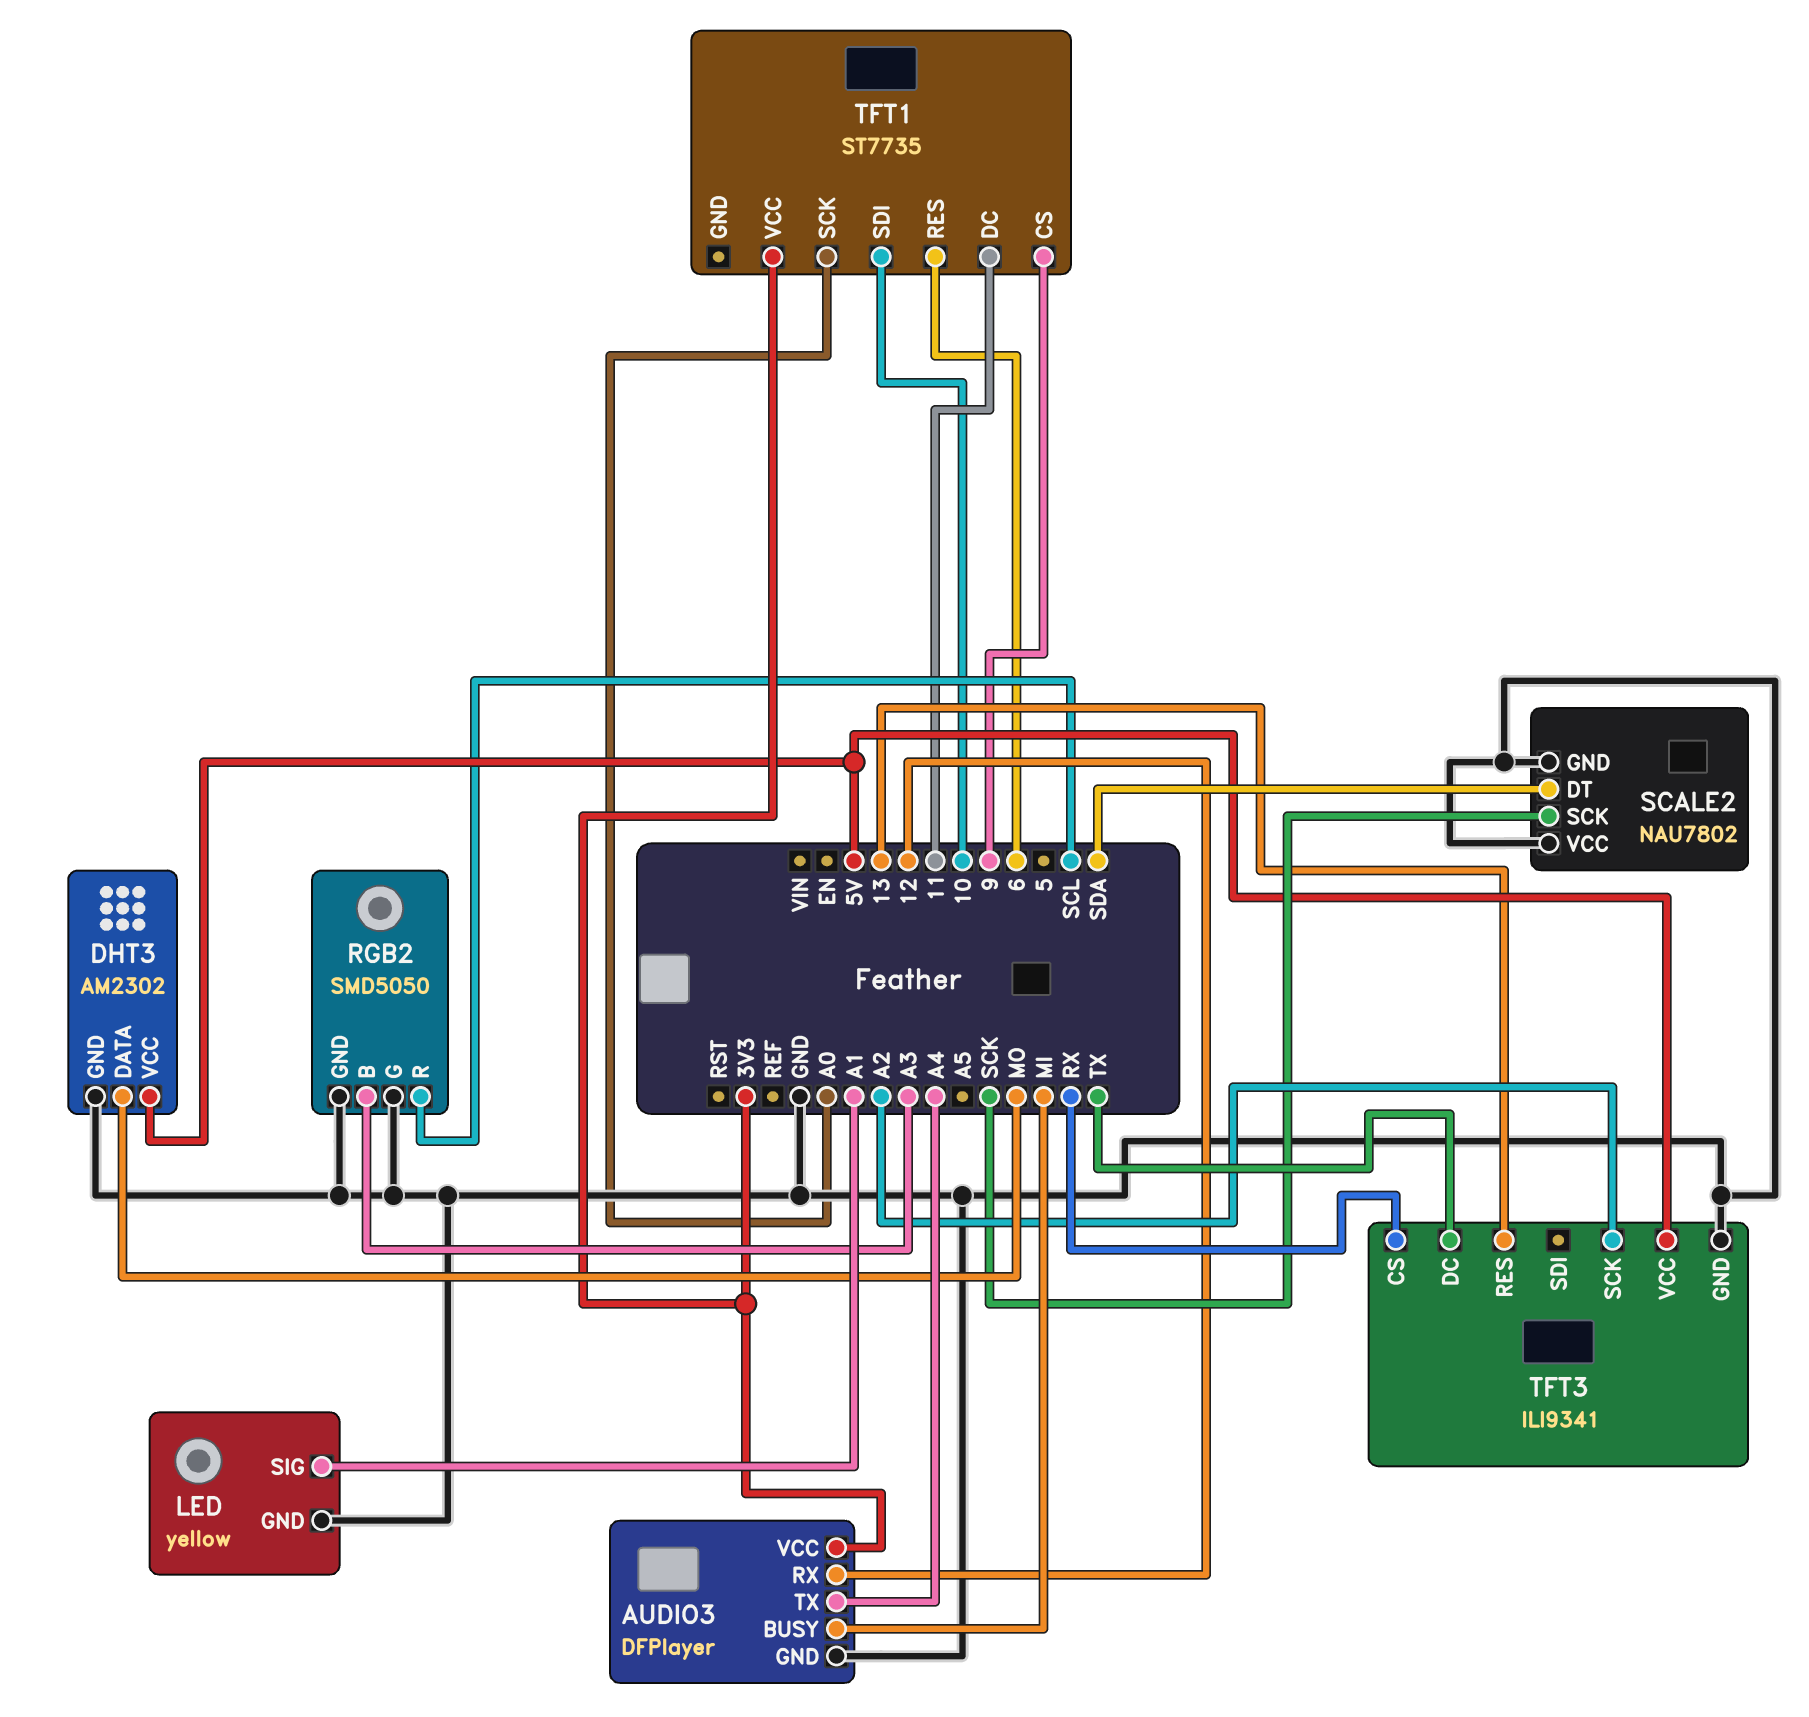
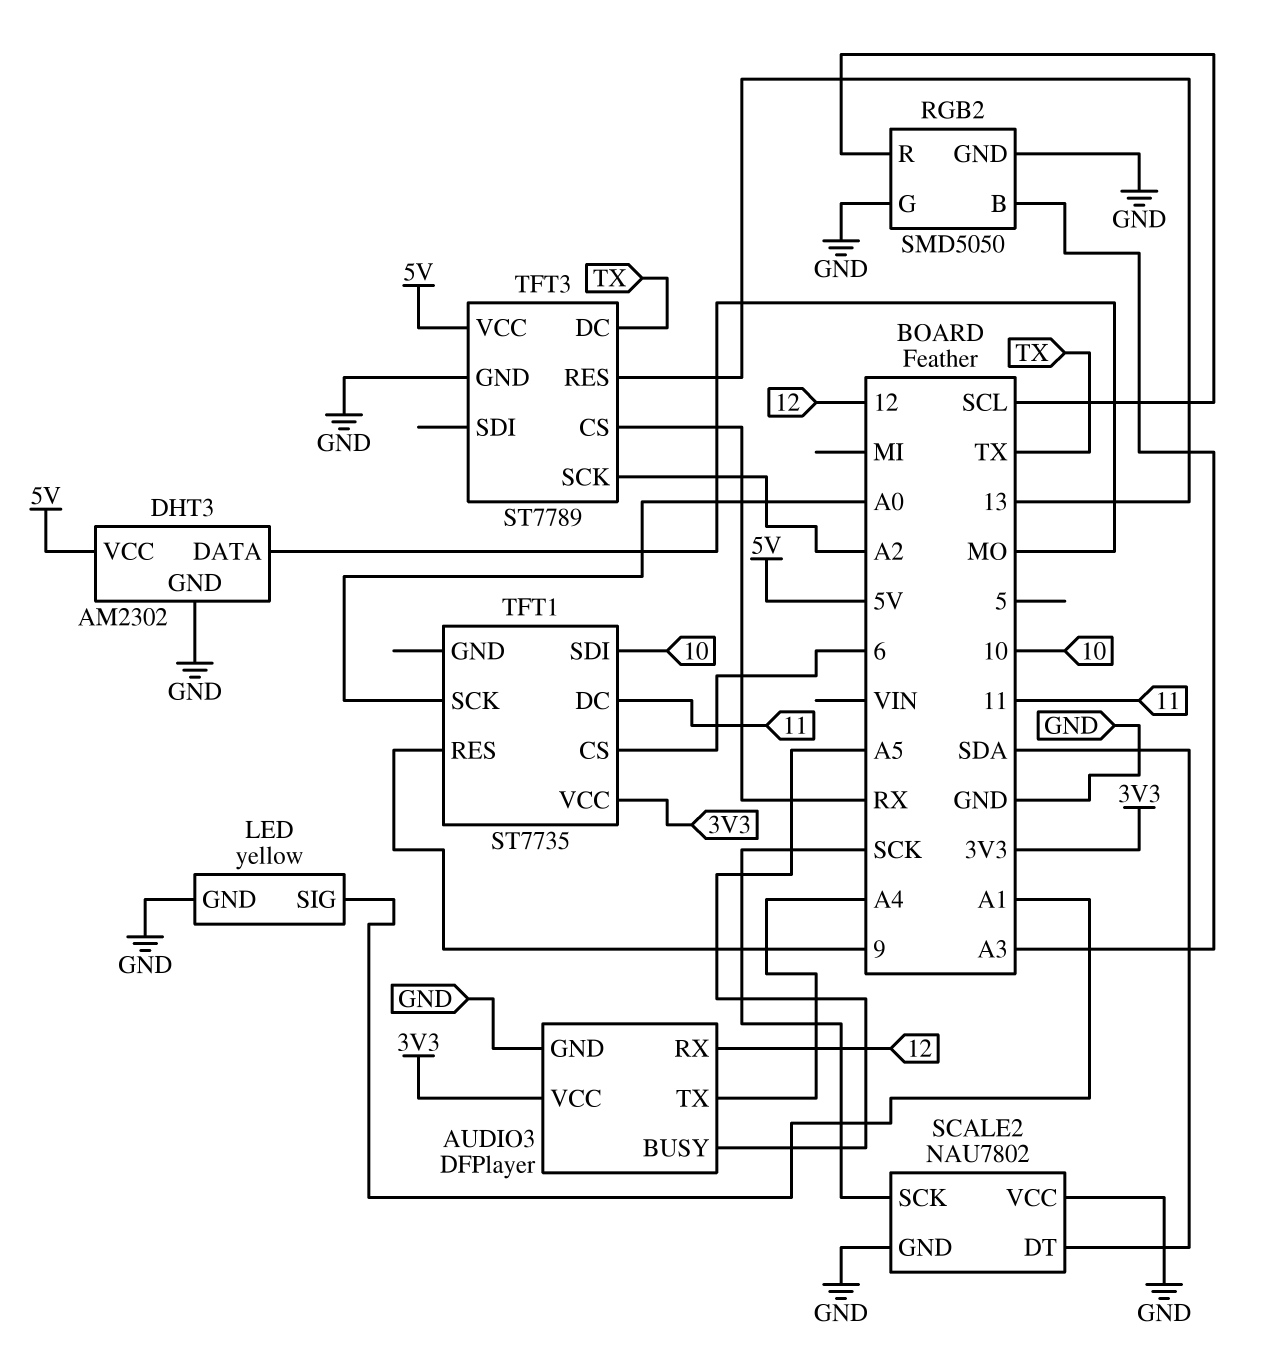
AUDIO3 pin BUSY: MI -> A5
TFT1 pin CS: 9 -> 6
TFT1 pin RES: 6 -> 9
TFT3: ILI9341 -> ST7789

